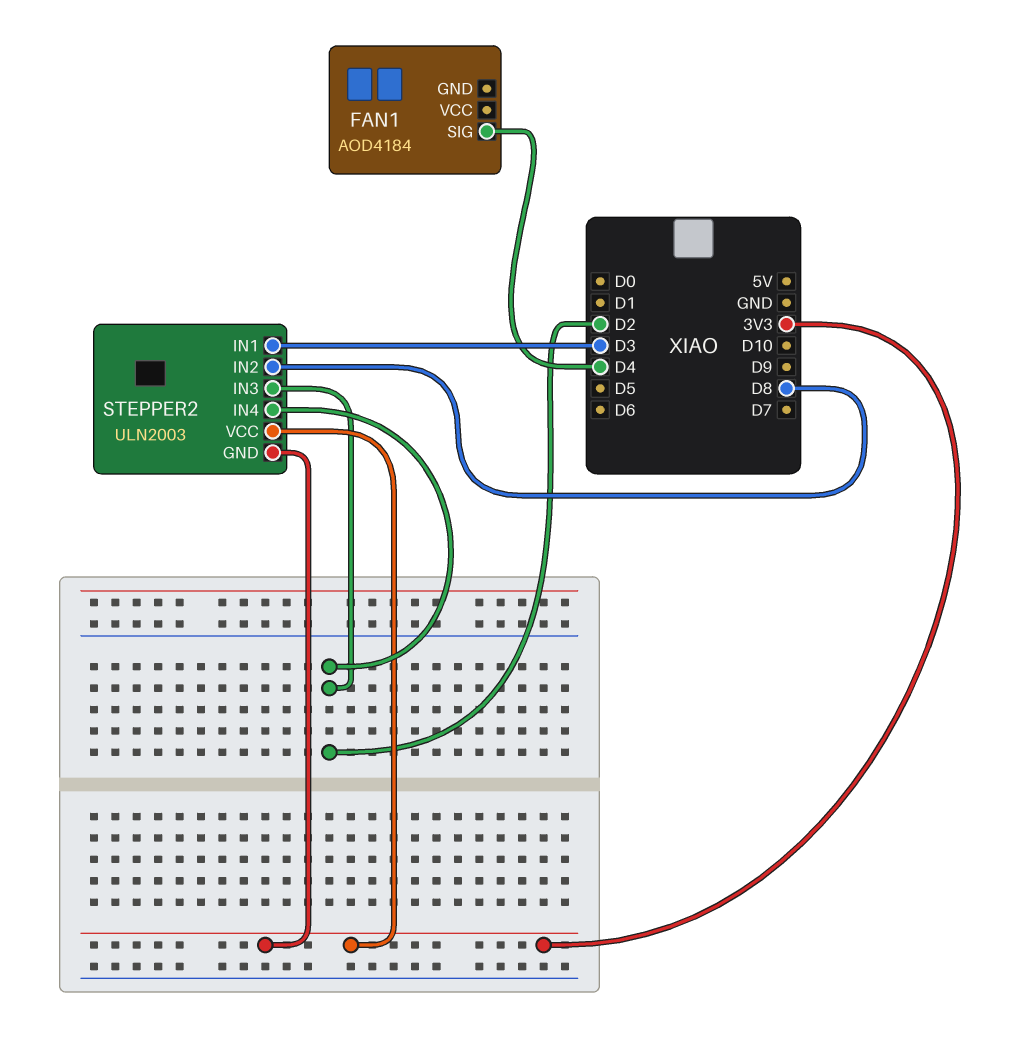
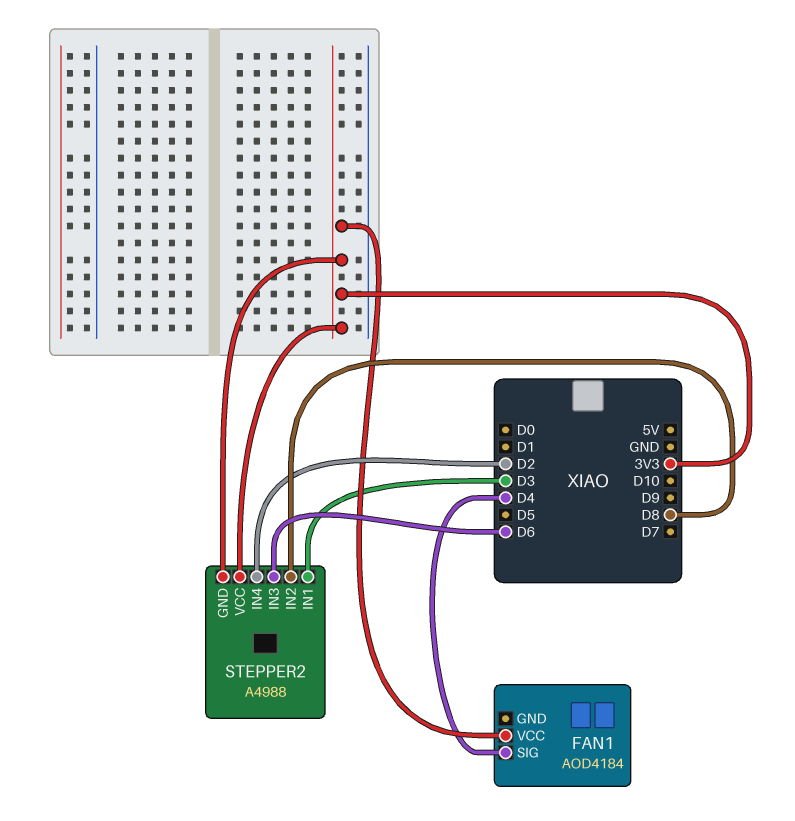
FAN1 pin VCC: none -> 3V3
STEPPER2: ULN2003 -> A4988
STEPPER2 pin IN3: D2 -> D6

